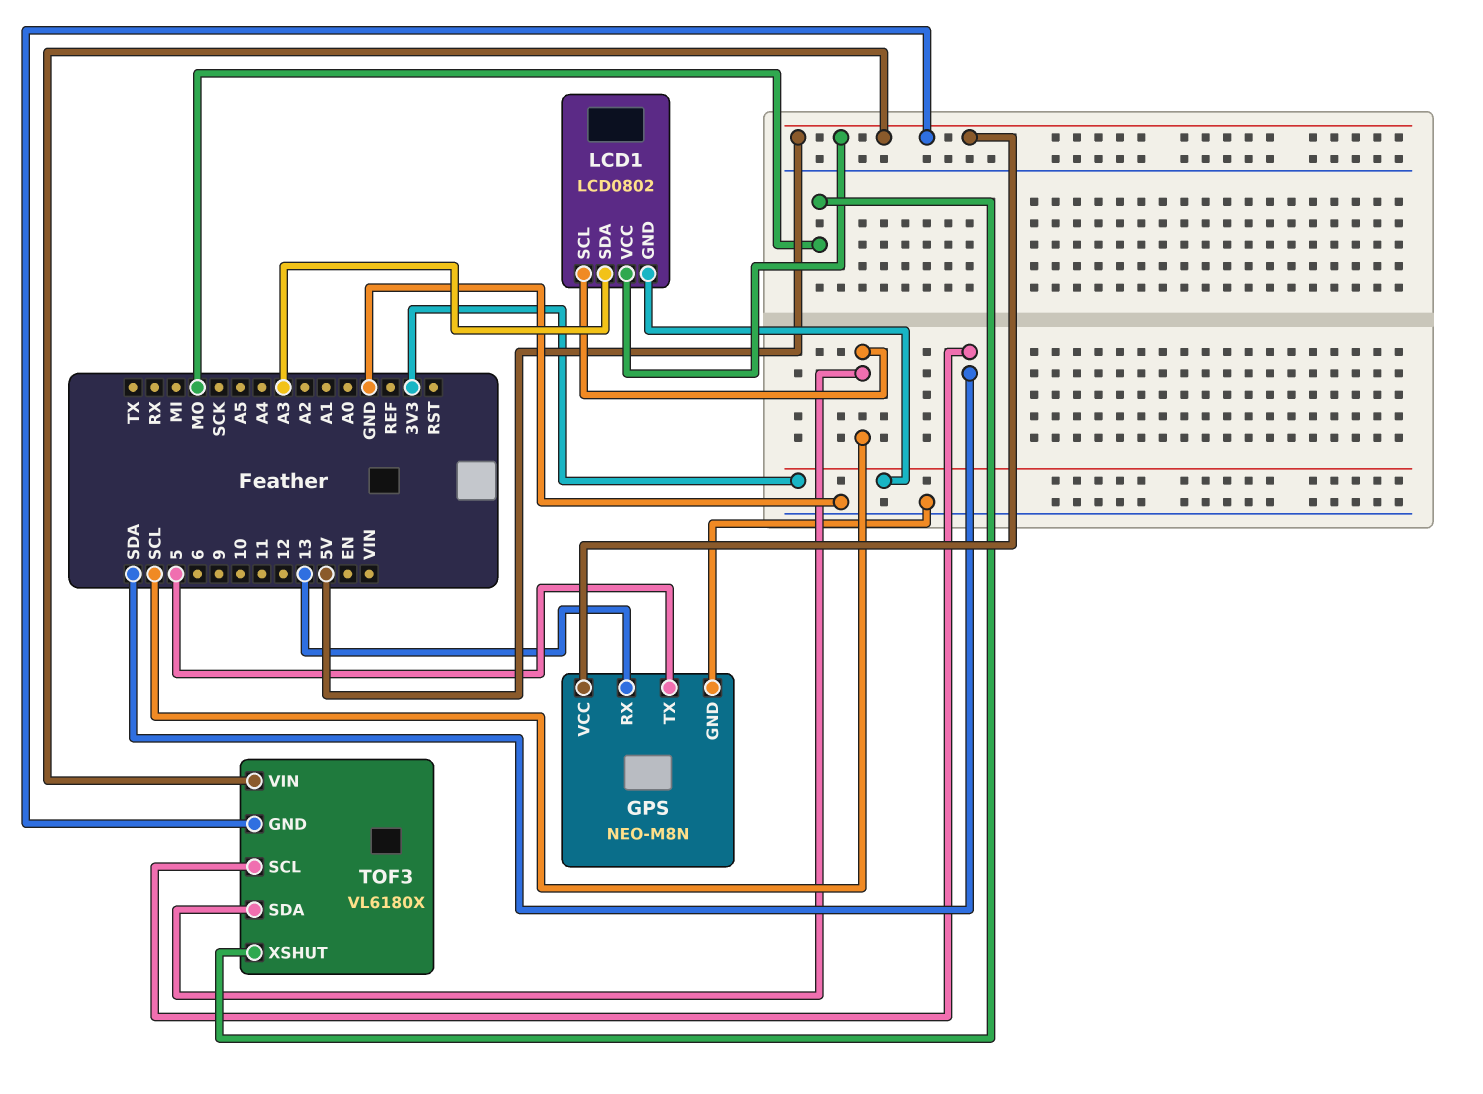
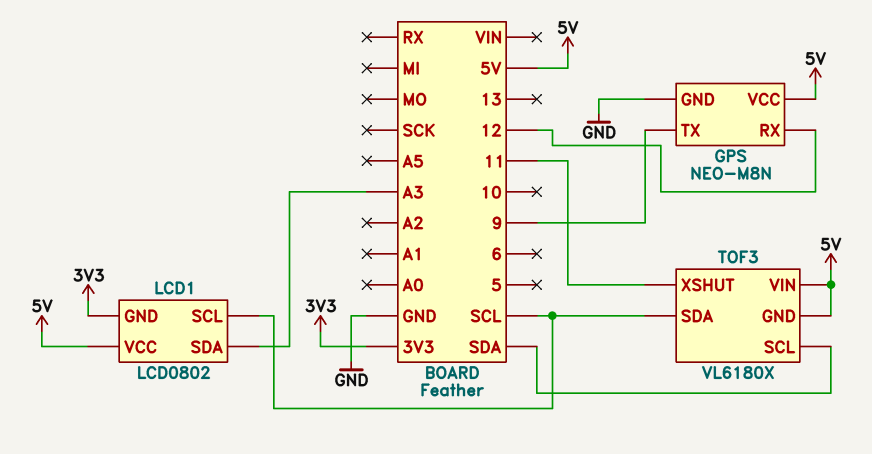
GPS pin RX: 13 -> 12
GPS pin TX: 5 -> 9
TOF3 pin XSHUT: MO -> 11

